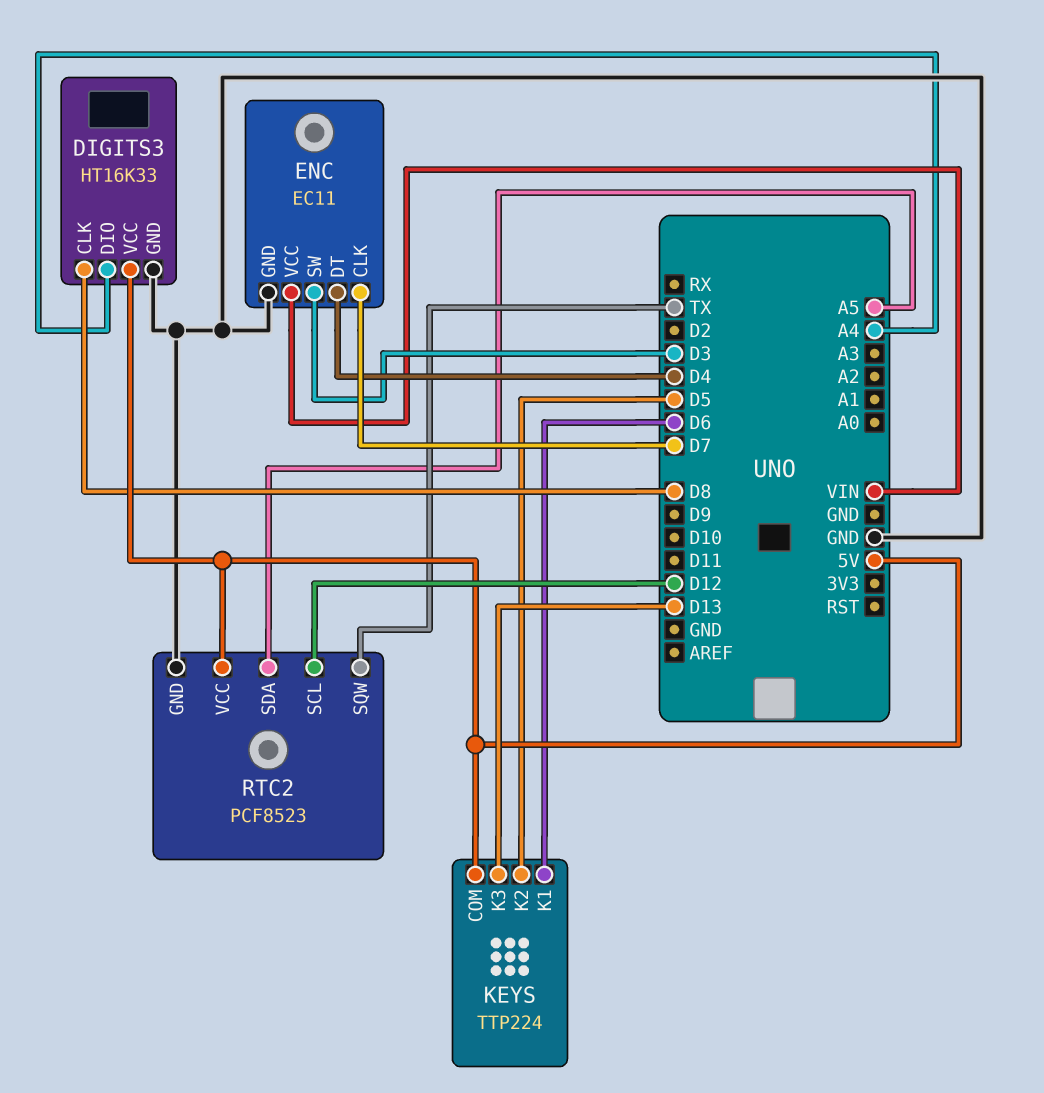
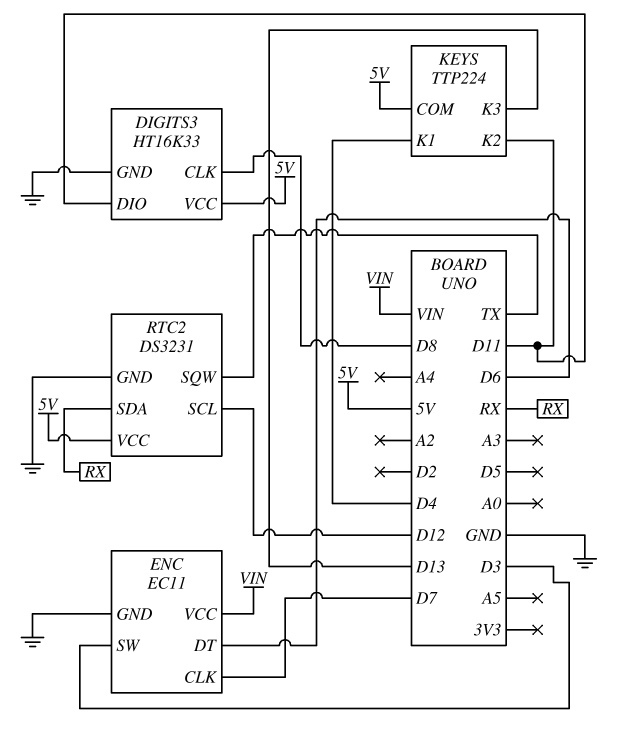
DIGITS3 pin DIO: A4 -> D11
ENC pin DT: D4 -> D6
KEYS pin K1: D6 -> D4
KEYS pin K2: D5 -> D11
RTC2: PCF8523 -> DS3231
RTC2 pin SDA: A5 -> RX

